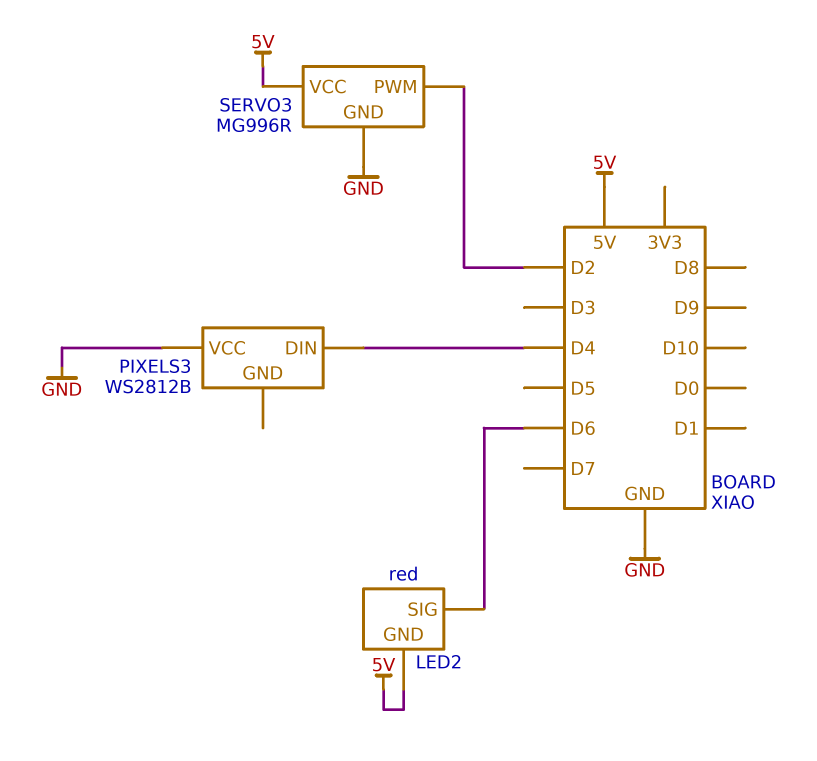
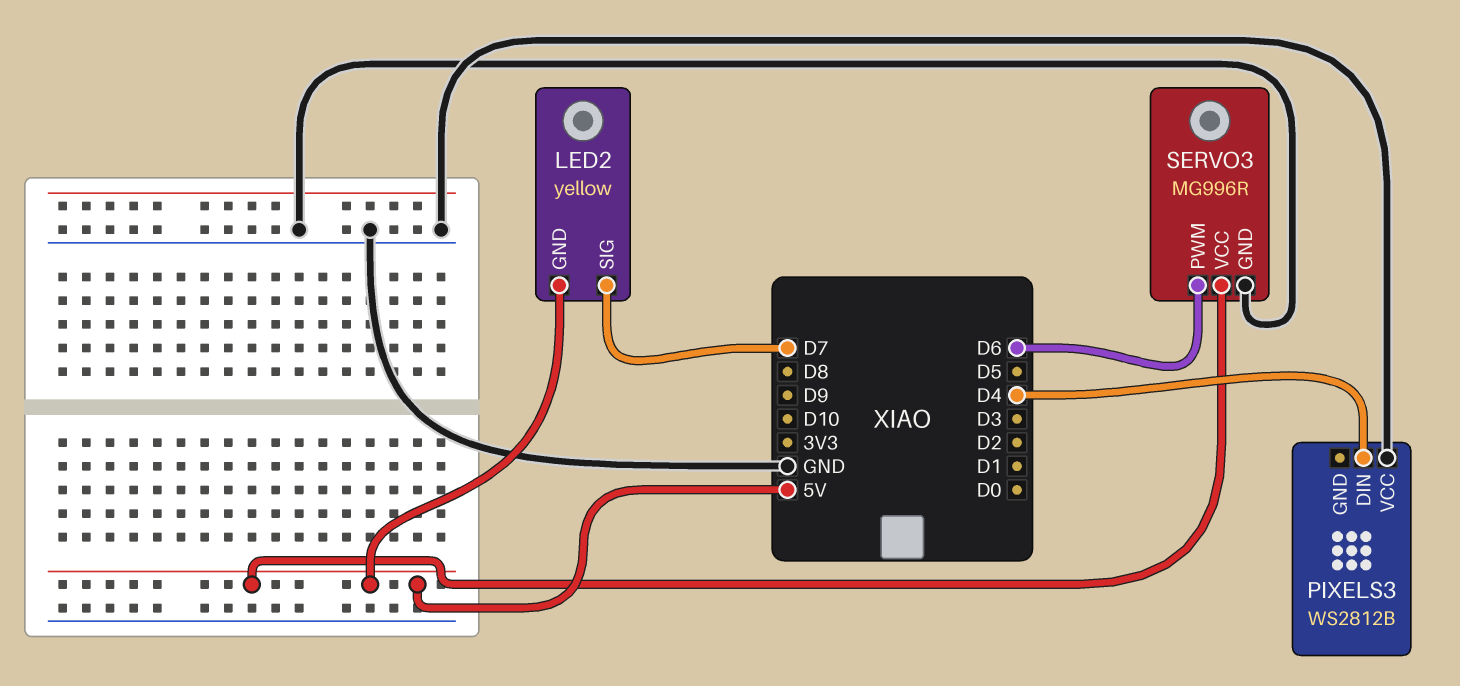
LED2: red -> yellow
LED2 pin SIG: D6 -> D7
SERVO3 pin PWM: D2 -> D6

